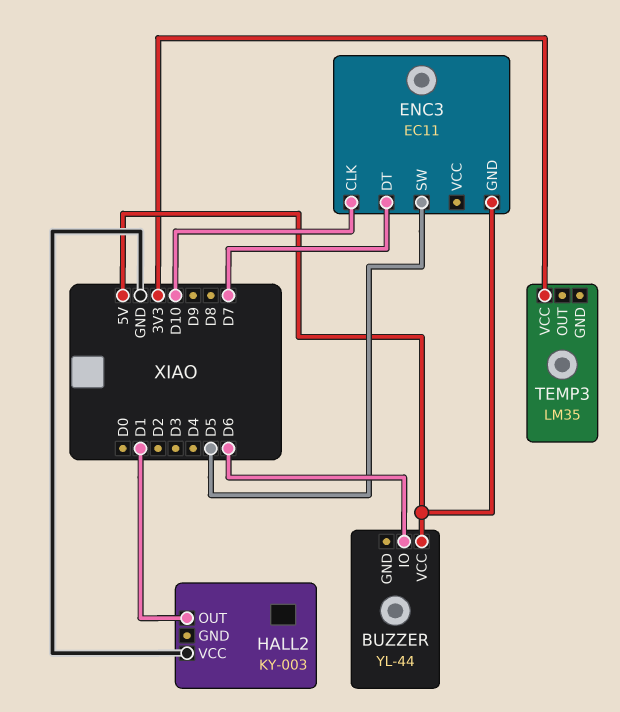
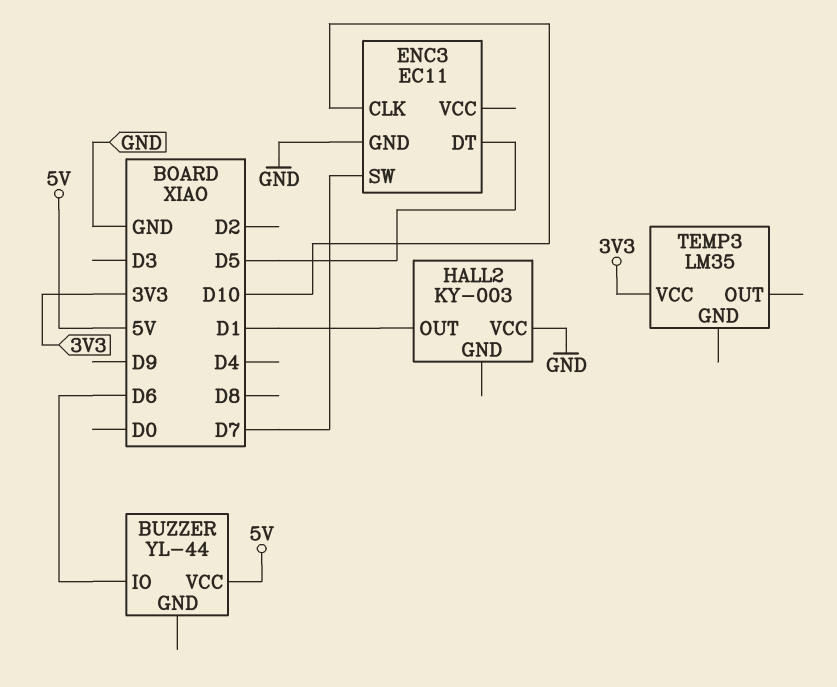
ENC3 pin DT: D7 -> D5
ENC3 pin GND: 5V -> GND
ENC3 pin SW: D5 -> D7

